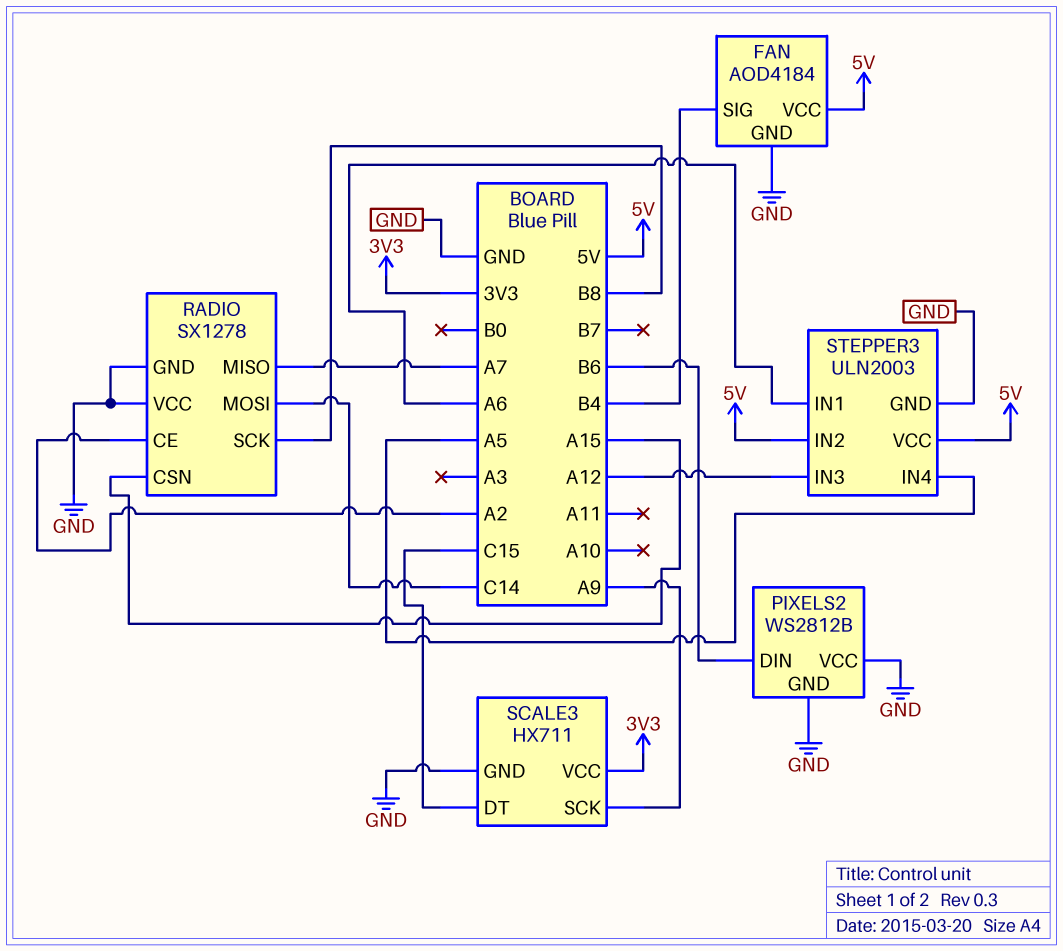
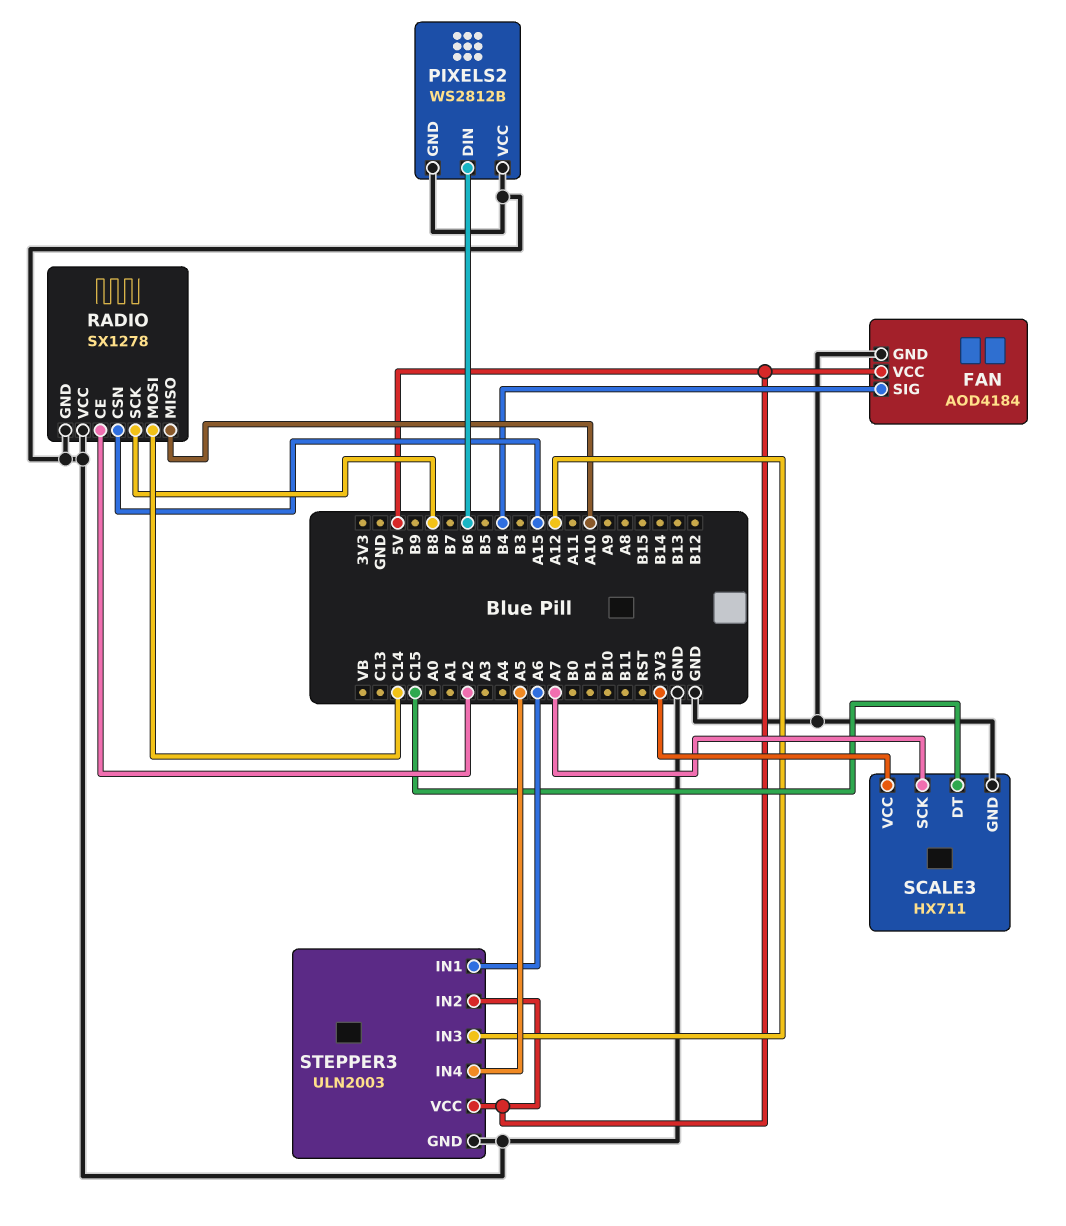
RADIO pin MISO: A7 -> A10
SCALE3 pin SCK: A9 -> A7

